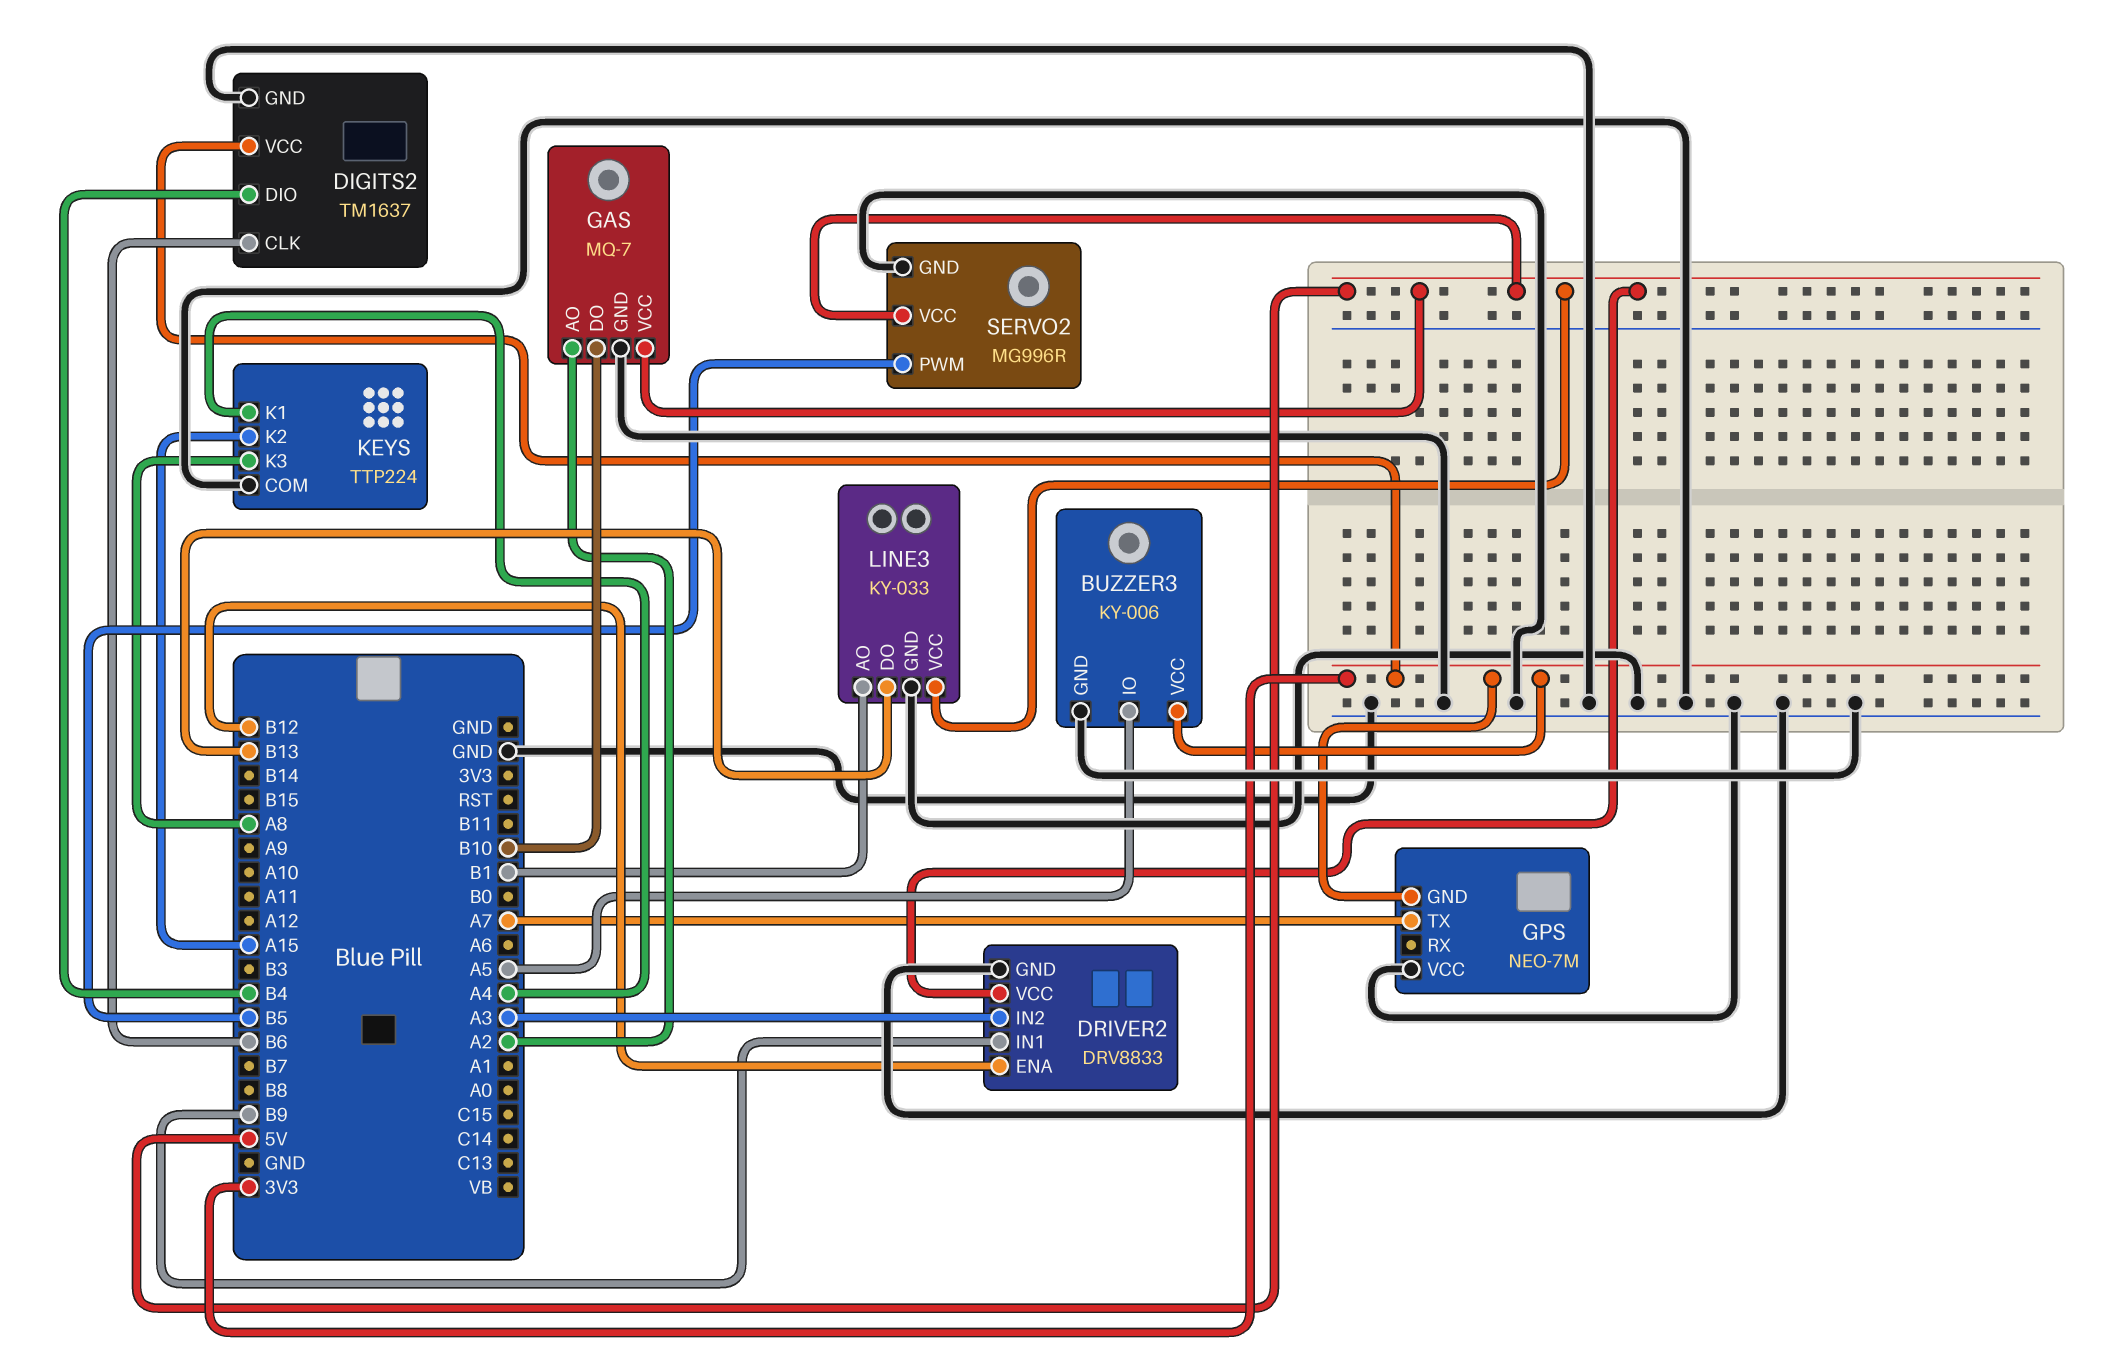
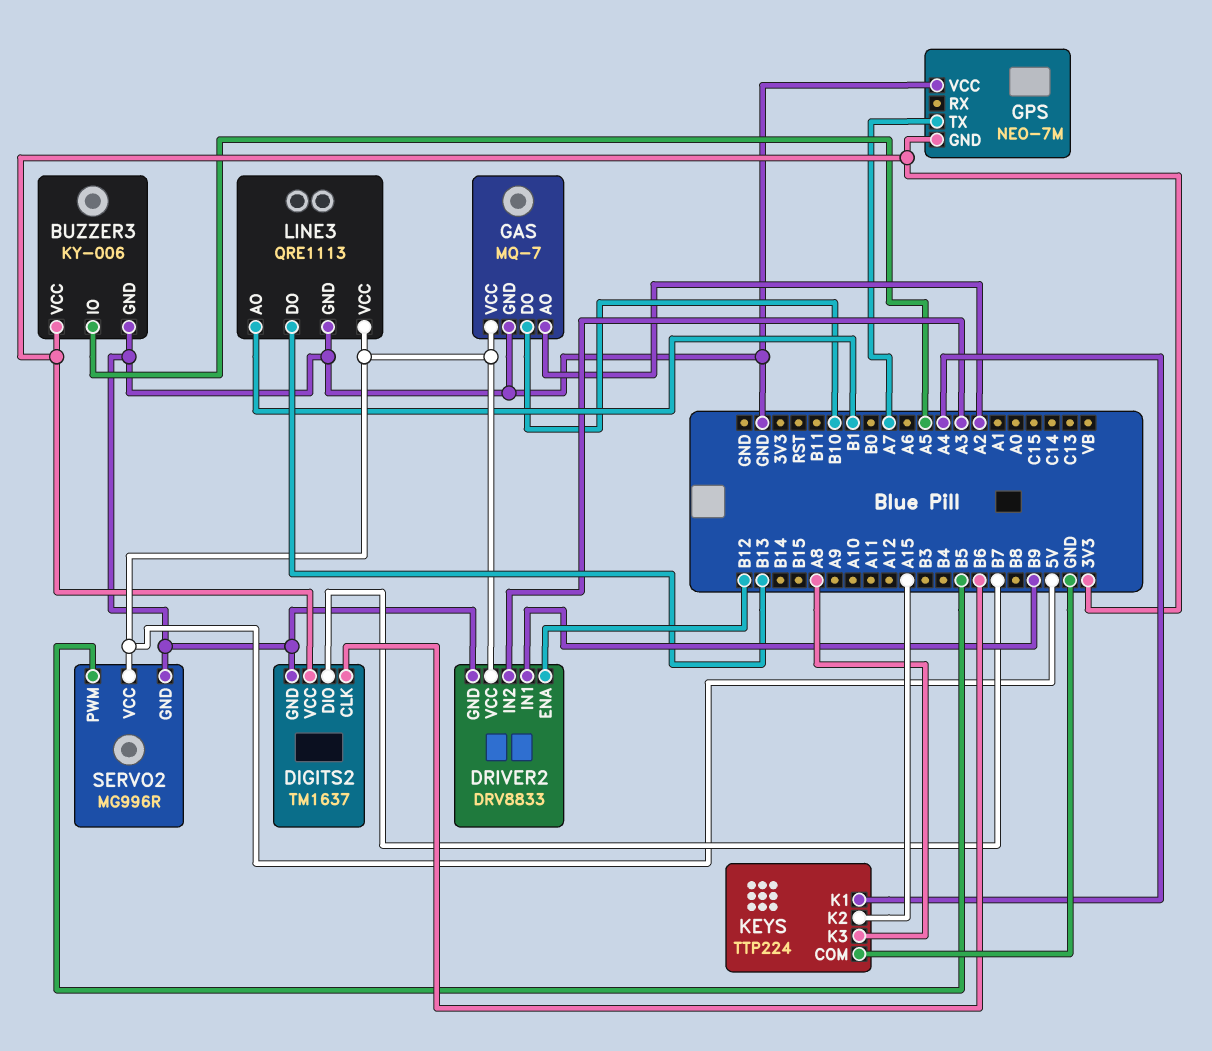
DIGITS2 pin DIO: B4 -> B7
LINE3: KY-033 -> QRE1113

